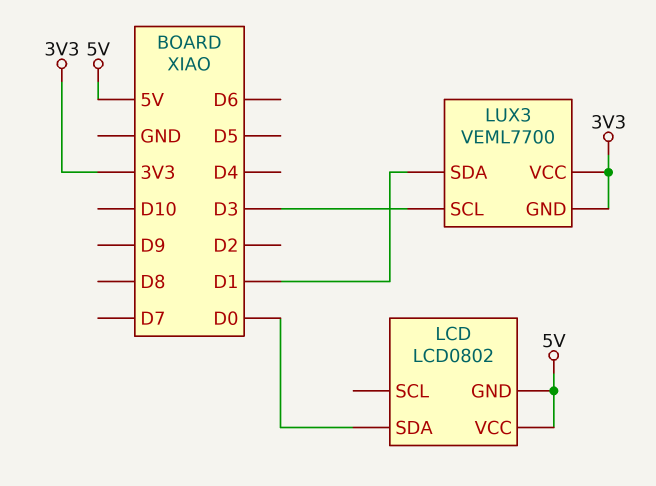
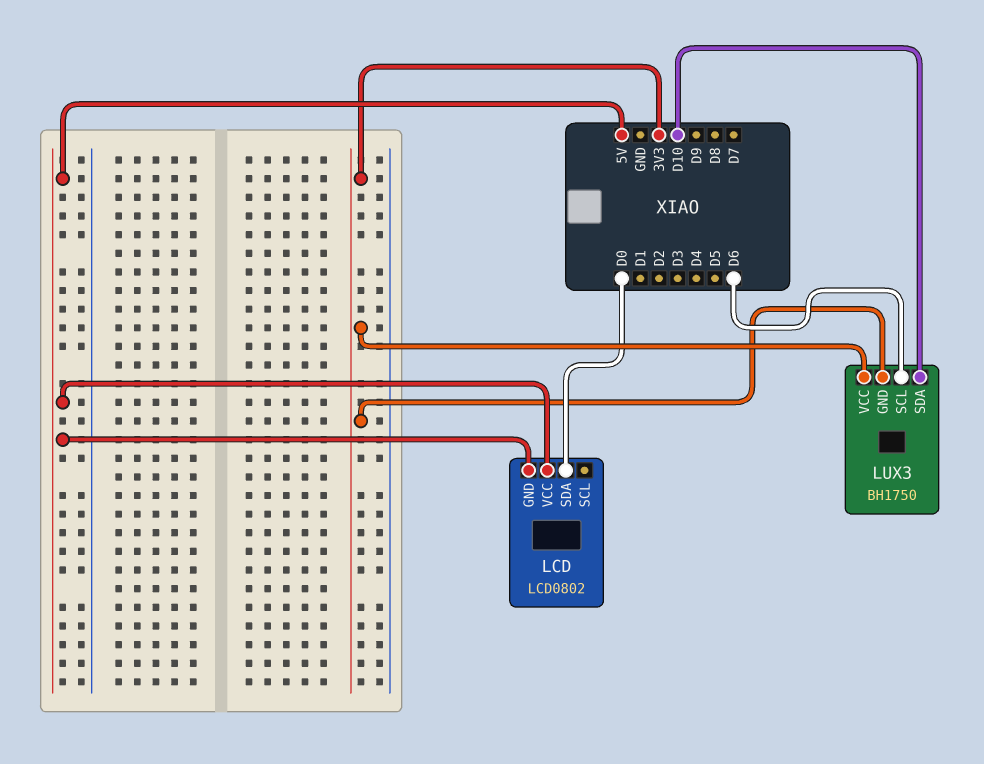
LUX3: VEML7700 -> BH1750
LUX3 pin SCL: D3 -> D6
LUX3 pin SDA: D1 -> D10

